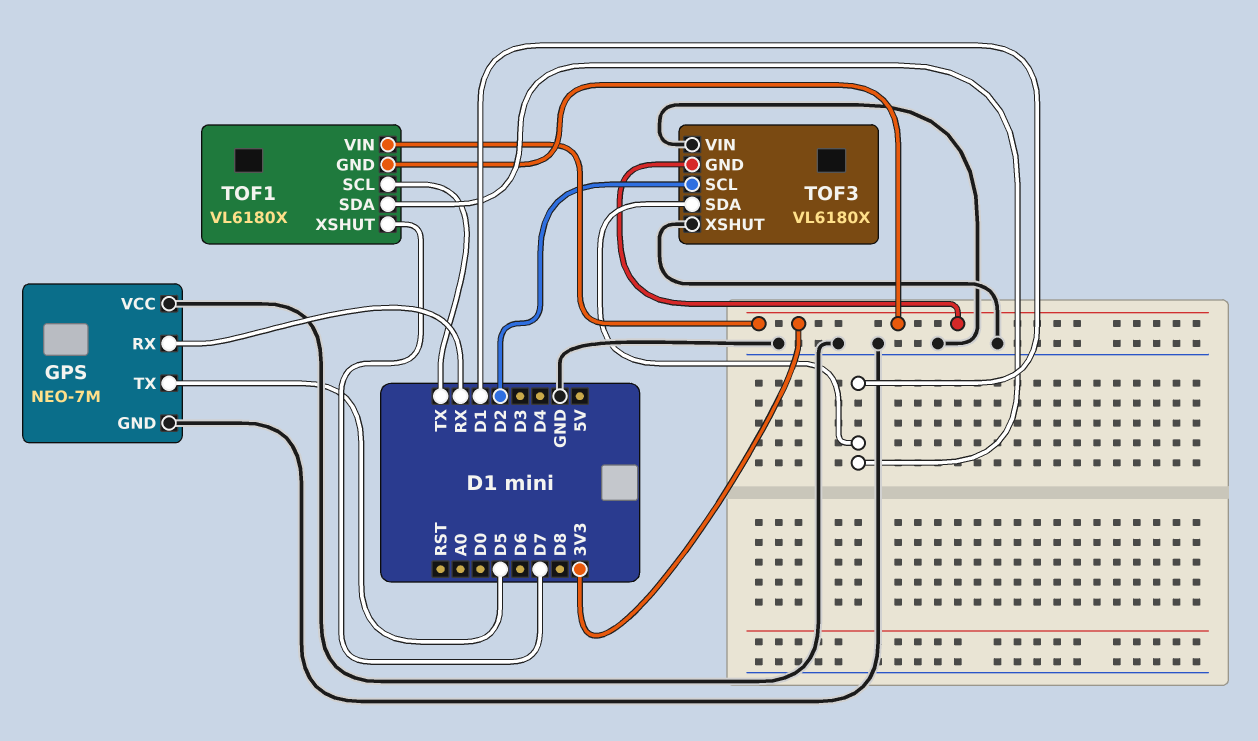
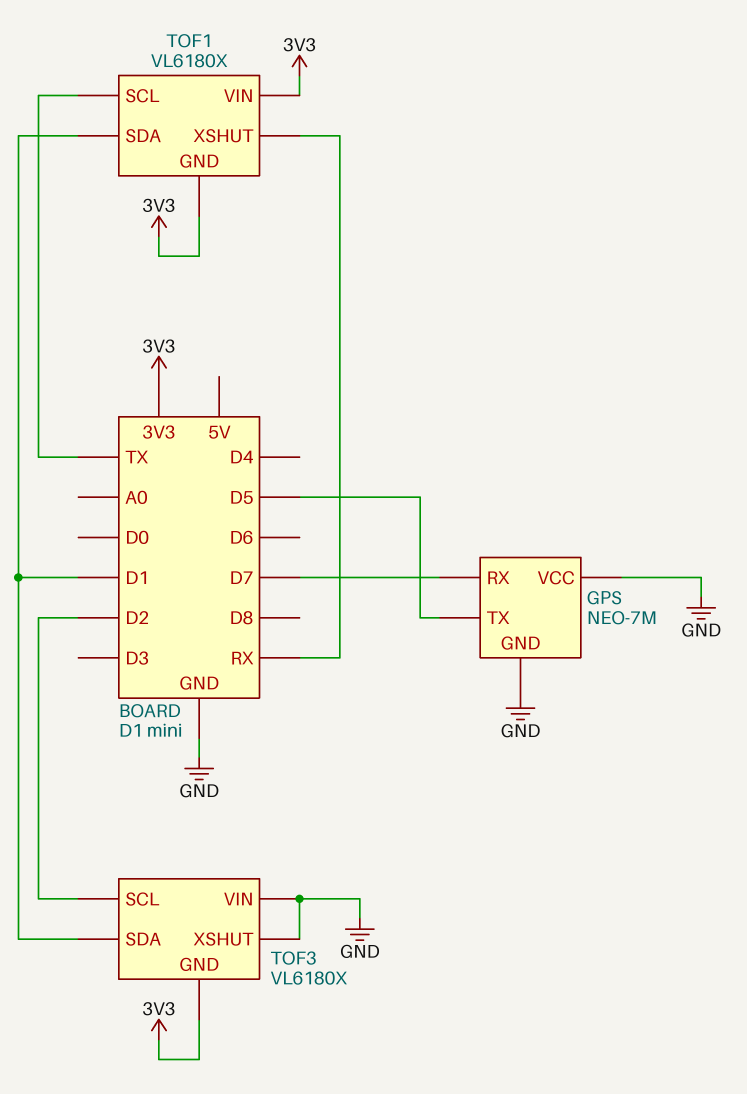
GPS pin RX: RX -> D7
TOF1 pin XSHUT: D7 -> RX

